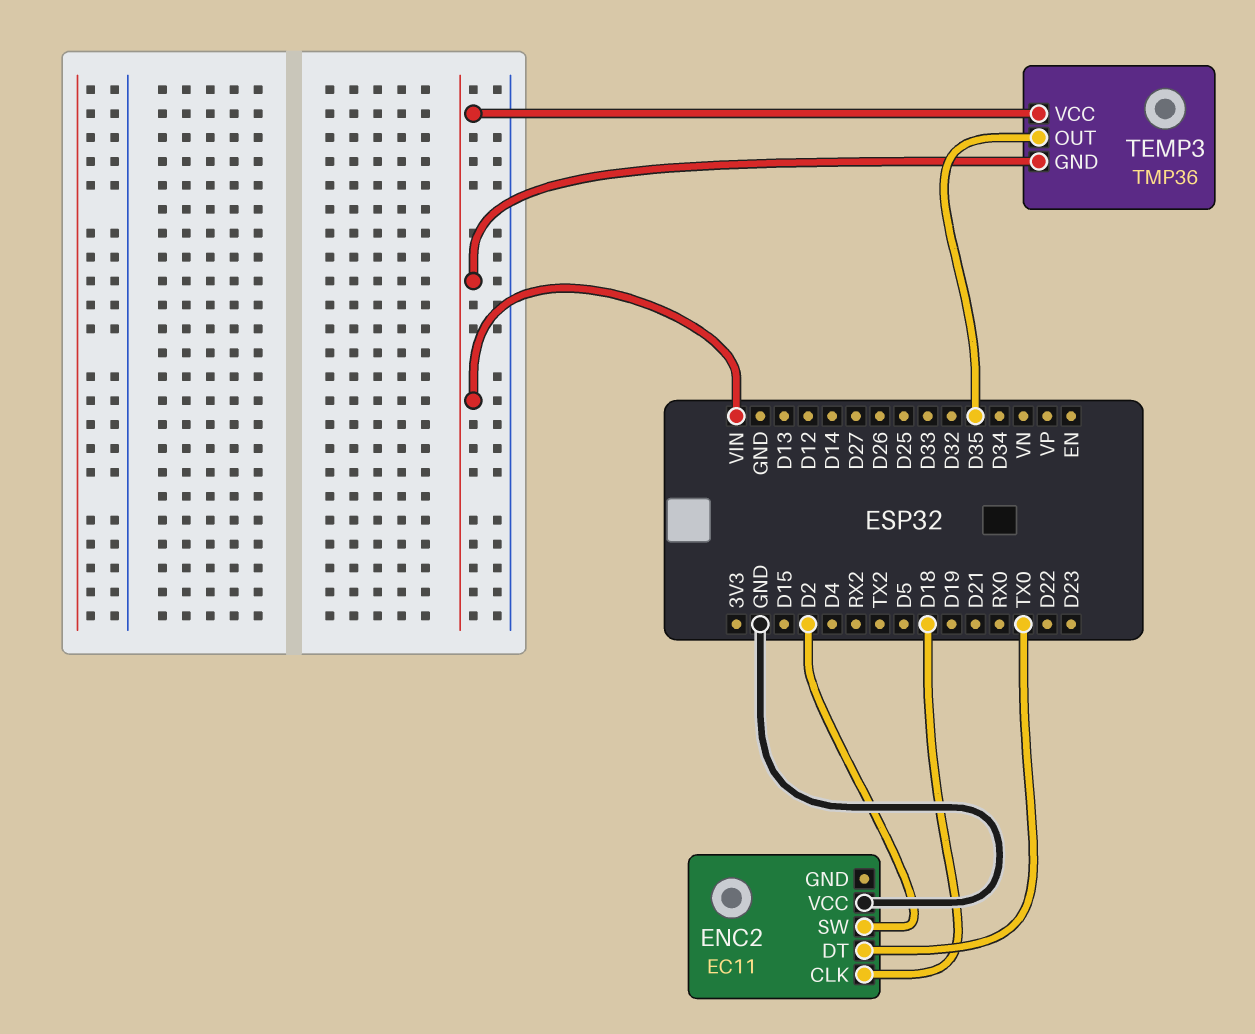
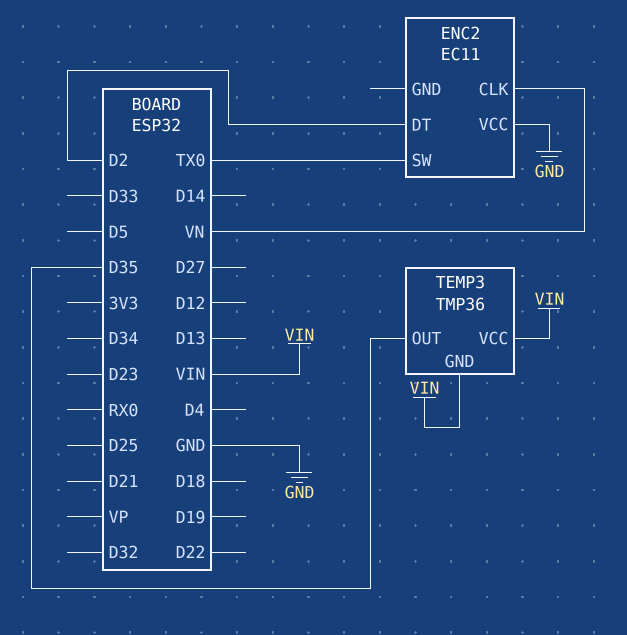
ENC2 pin CLK: D18 -> VN
ENC2 pin DT: TX0 -> D2
ENC2 pin SW: D2 -> TX0

